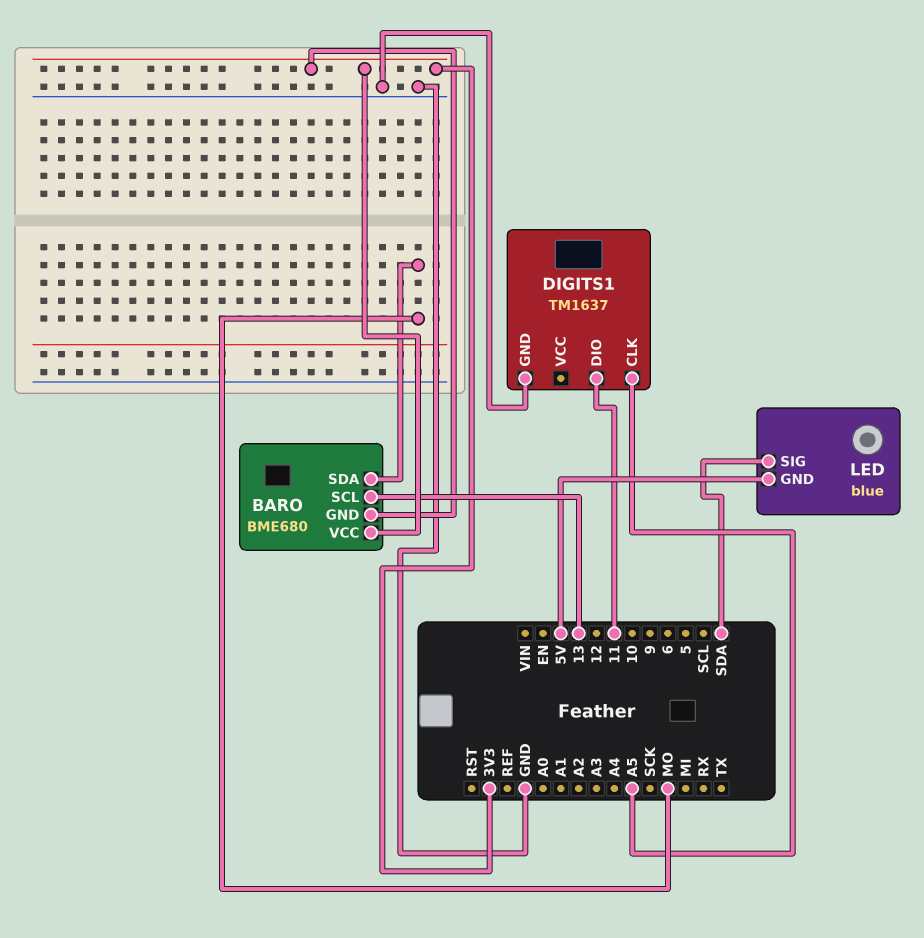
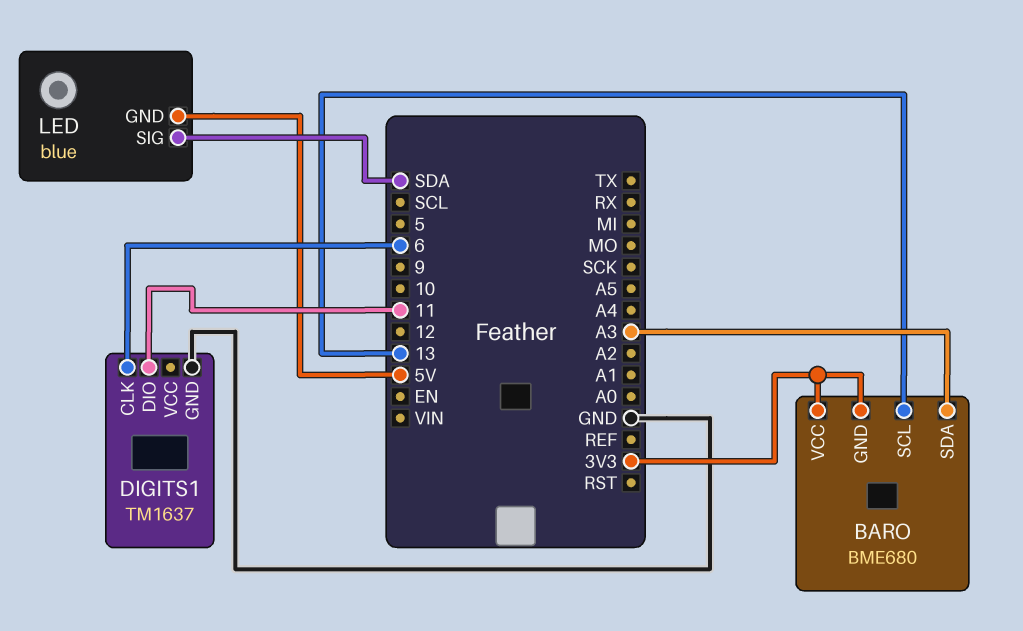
BARO pin SDA: MO -> A3
DIGITS1 pin CLK: A5 -> 6

